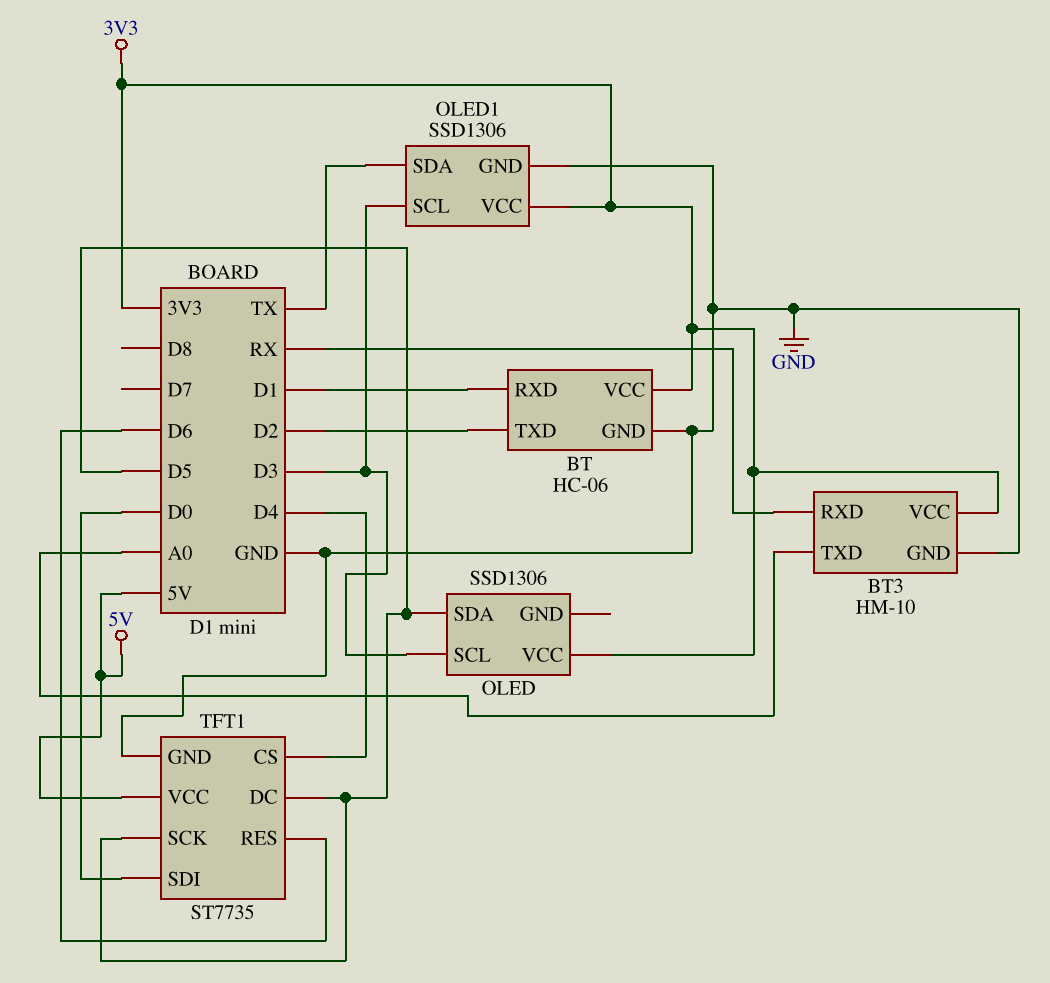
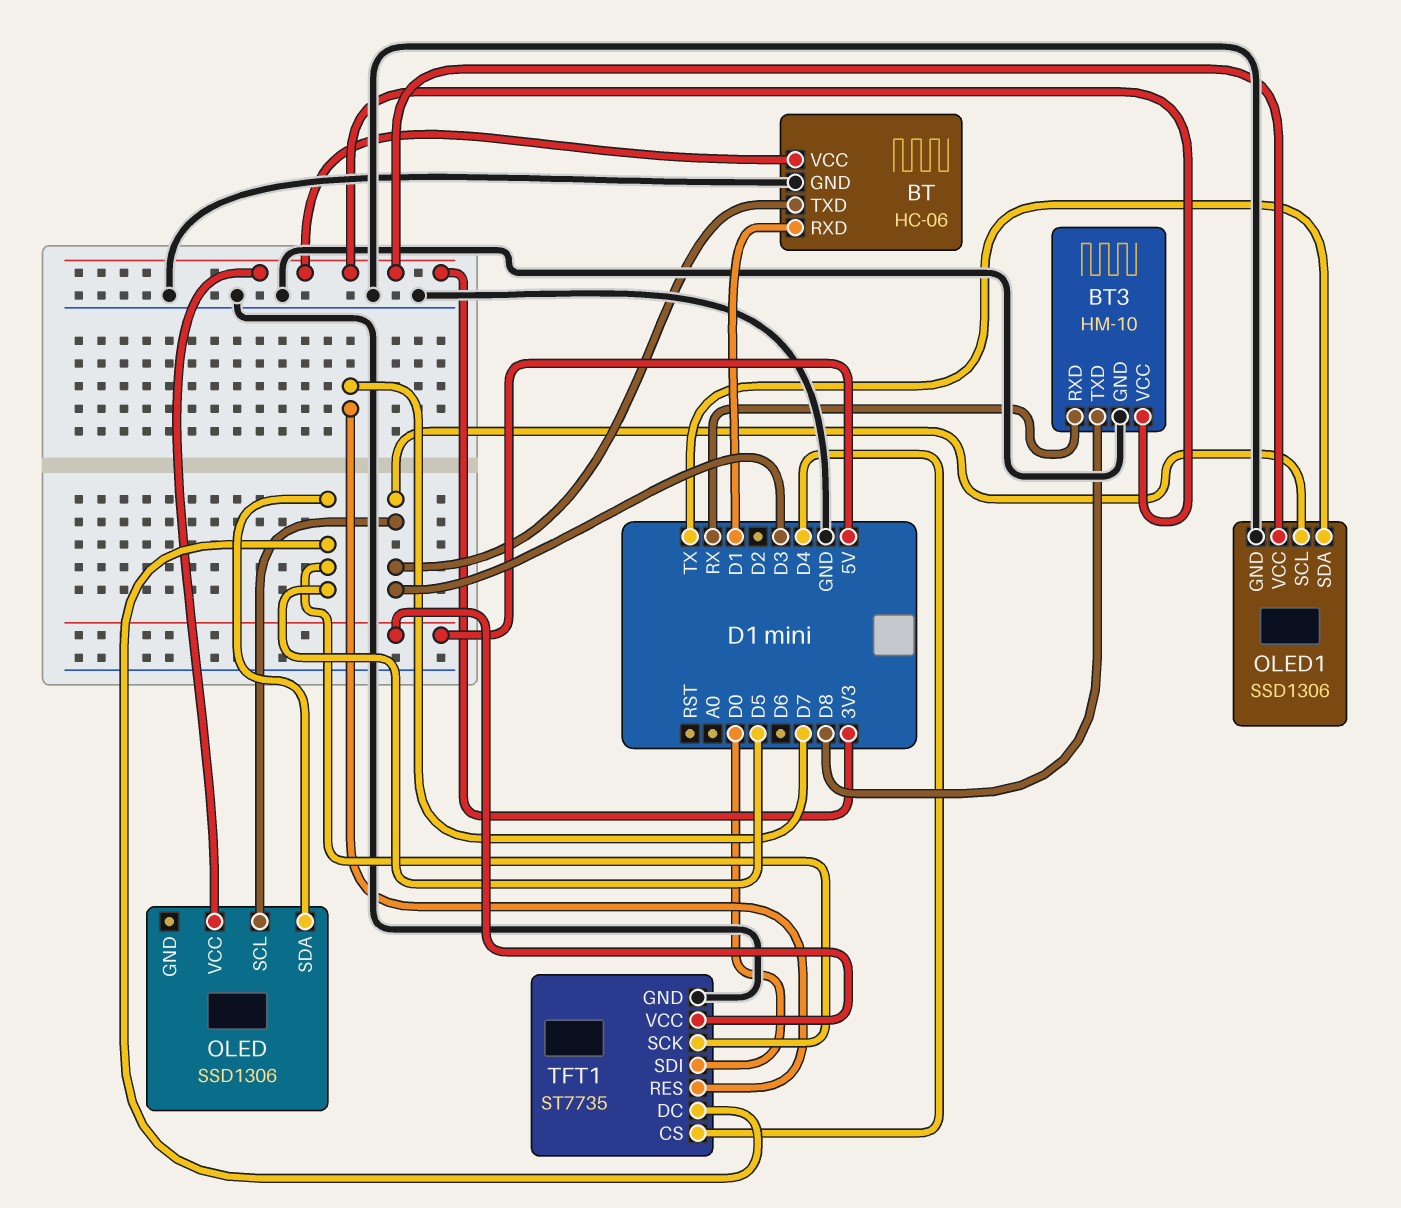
BT pin TXD: D2 -> D3
BT3 pin TXD: A0 -> D8
TFT1 pin RES: D6 -> D7

